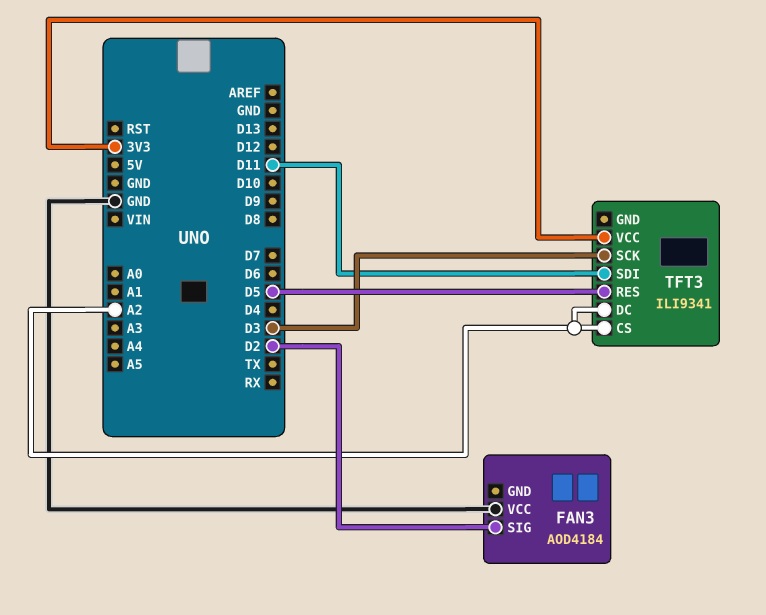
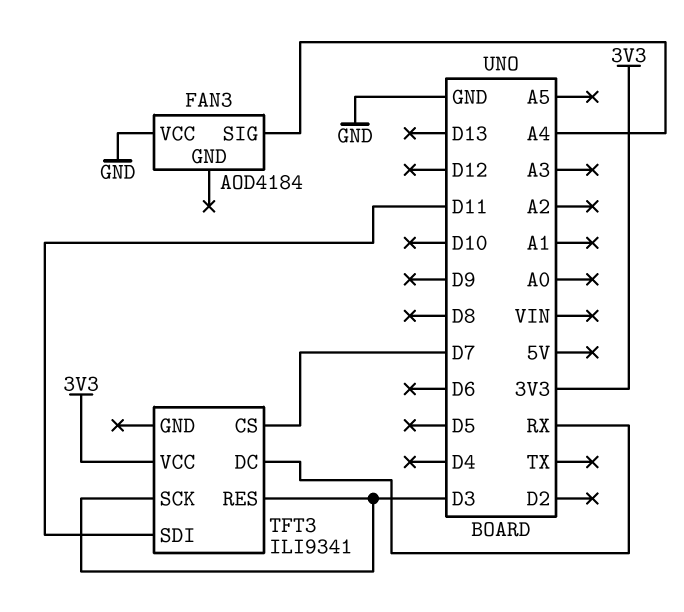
FAN3 pin SIG: D2 -> A4
TFT3 pin CS: A2 -> D7
TFT3 pin DC: A2 -> RX
TFT3 pin RES: D5 -> D3

